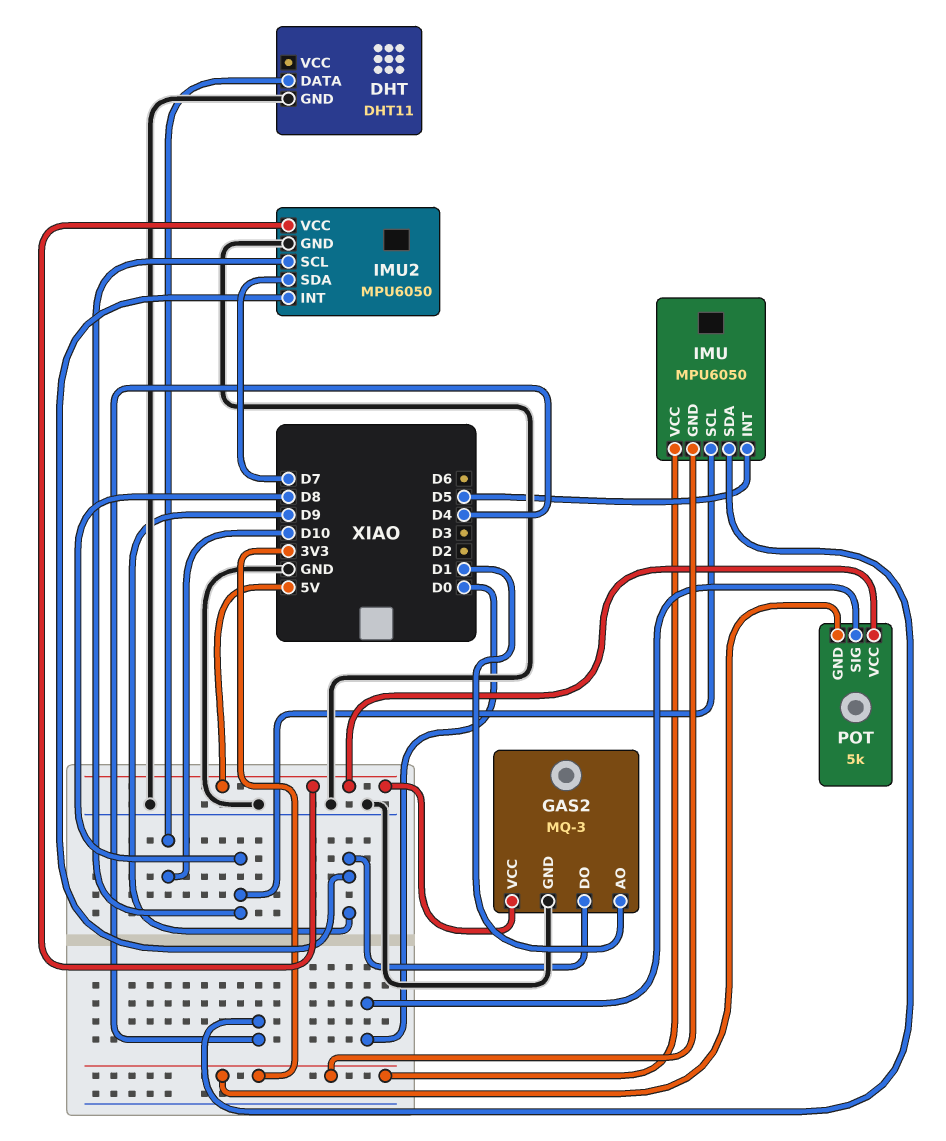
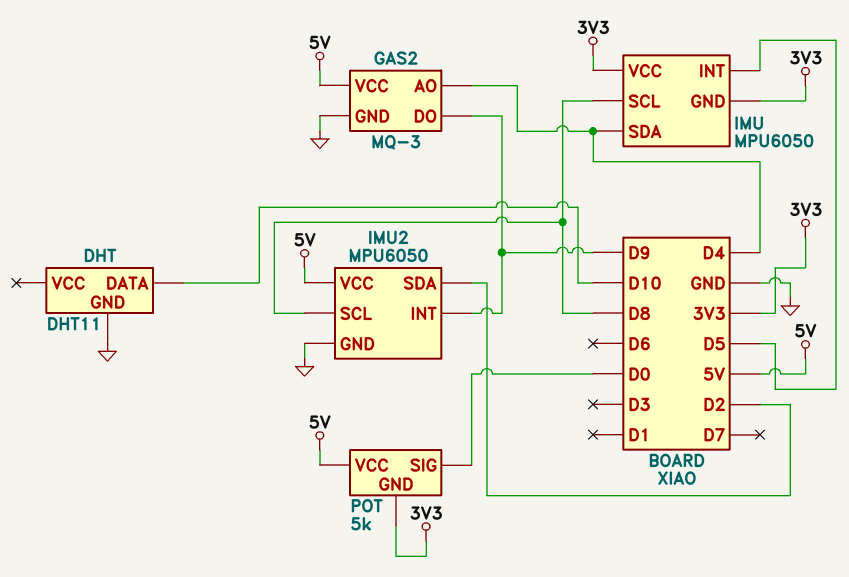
GAS2 pin AO: D1 -> D4
IMU2 pin SDA: D7 -> D2

